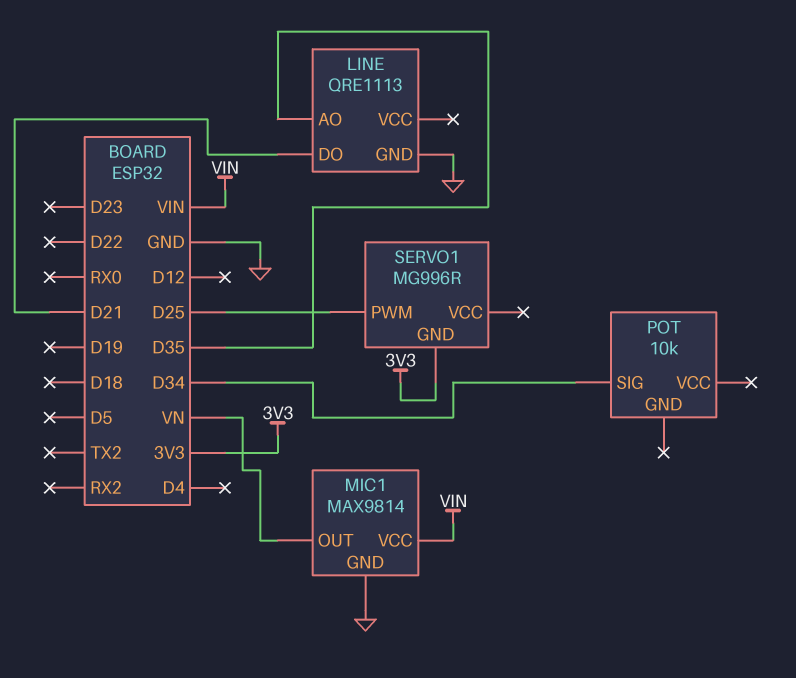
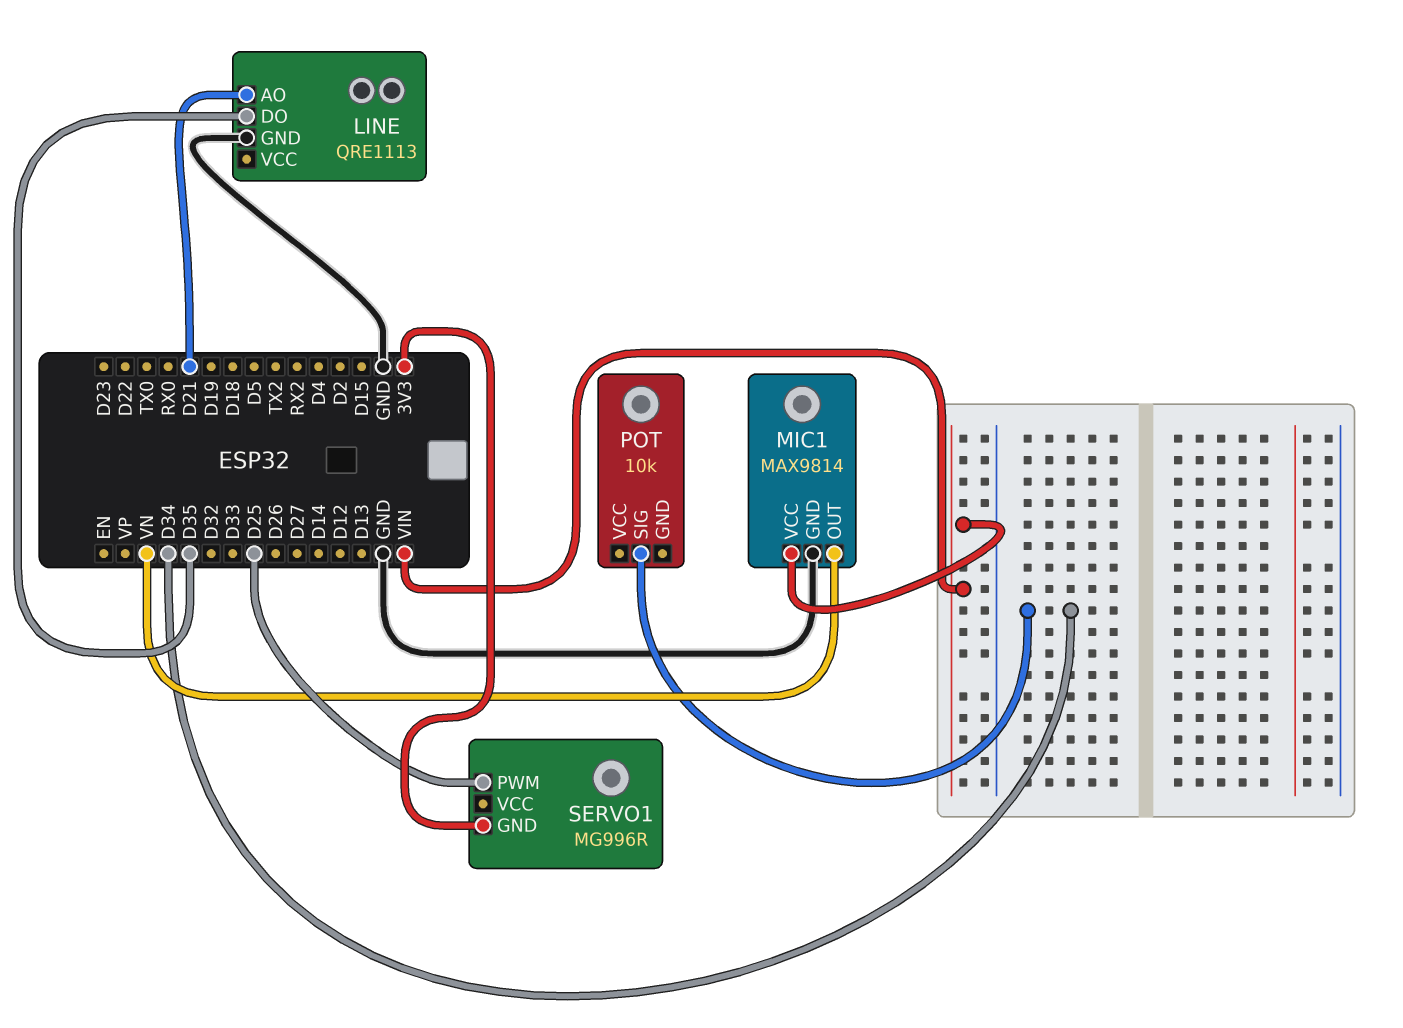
LINE pin AO: D35 -> D21
LINE pin DO: D21 -> D35

